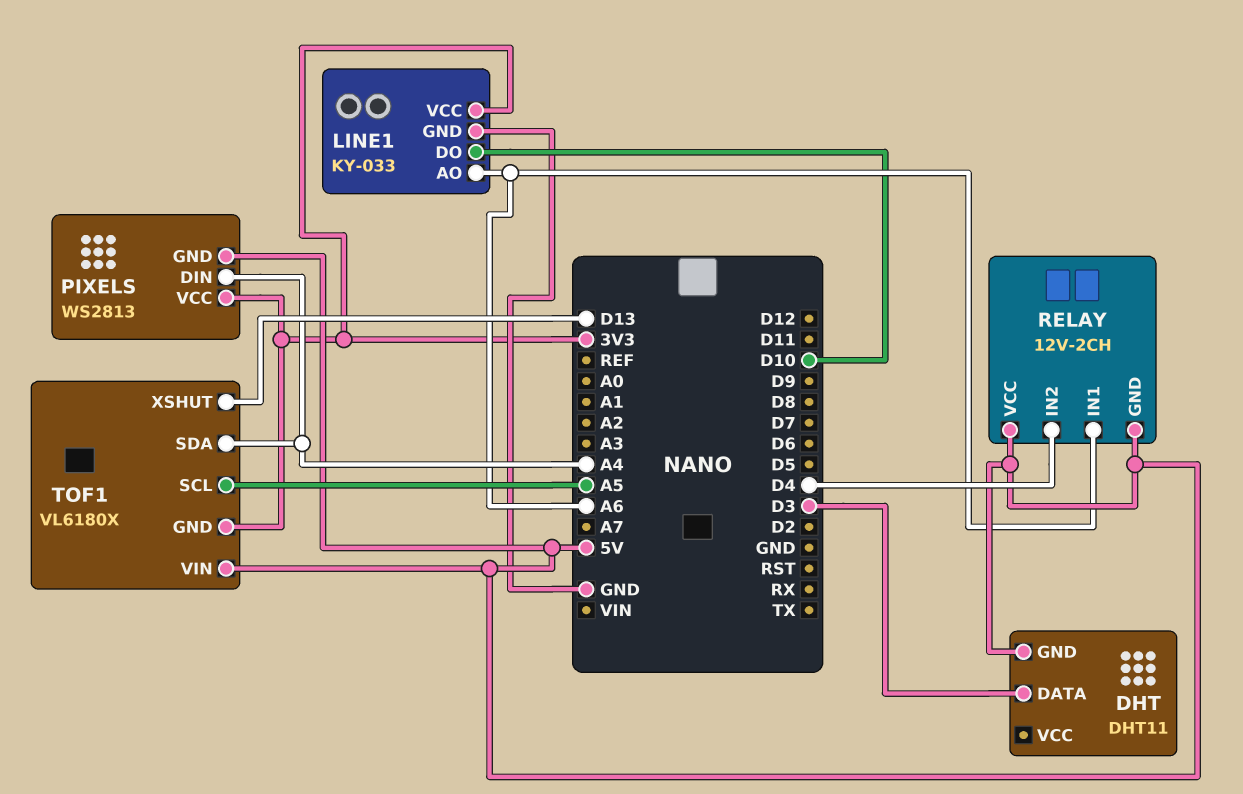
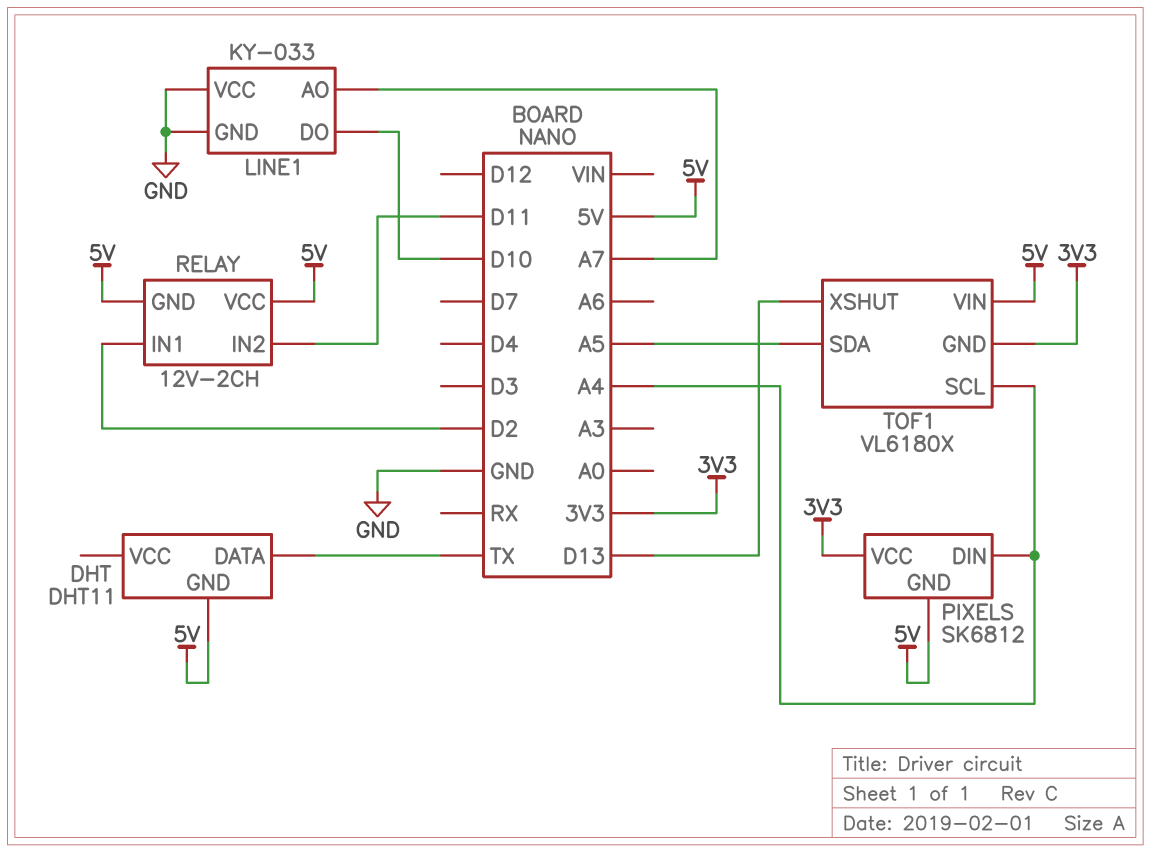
DHT pin DATA: D3 -> TX
LINE1 pin AO: A6 -> A7
LINE1 pin VCC: 3V3 -> GND
PIXELS: WS2813 -> SK6812
RELAY pin IN1: A6 -> D2
RELAY pin IN2: D4 -> D11
TOF1 pin SCL: A5 -> A4
TOF1 pin SDA: A4 -> A5

